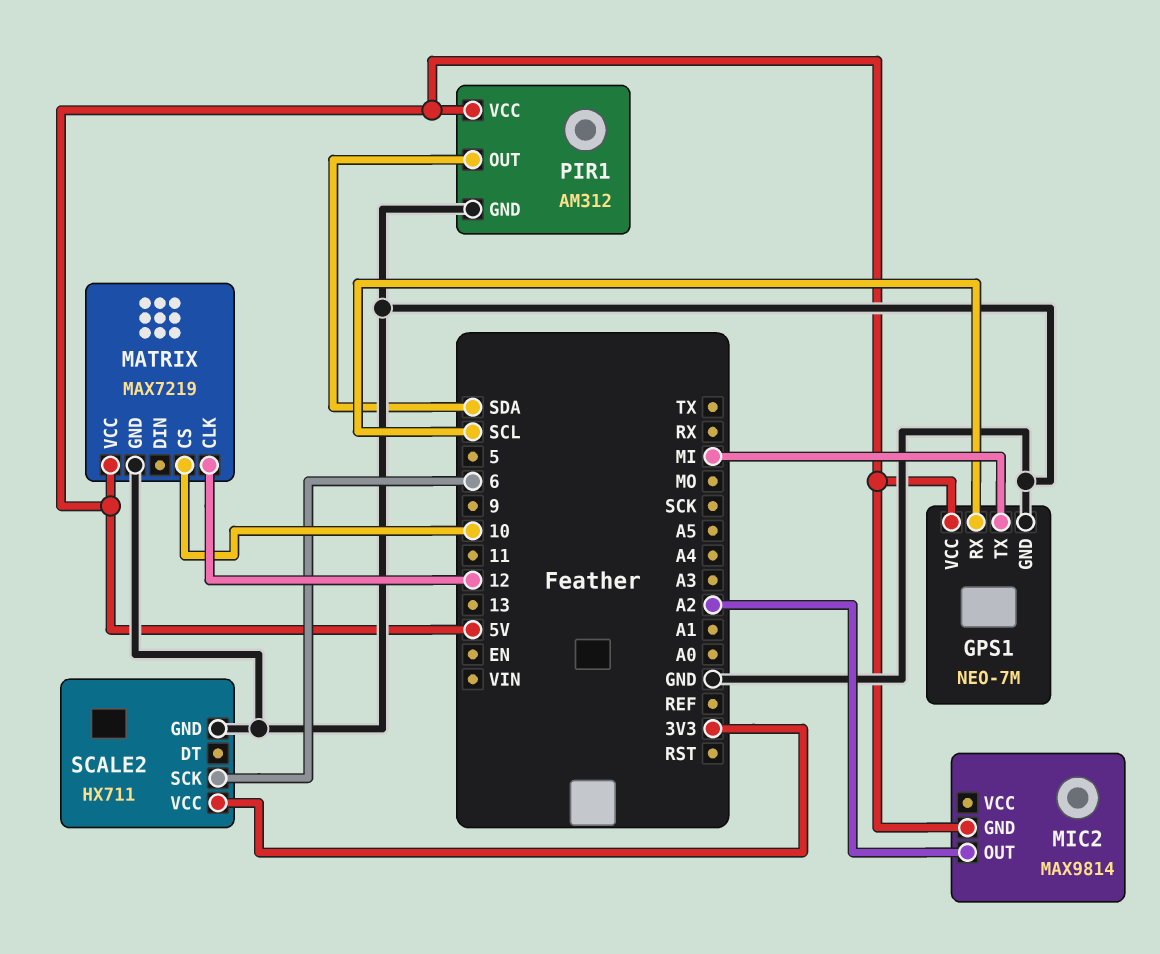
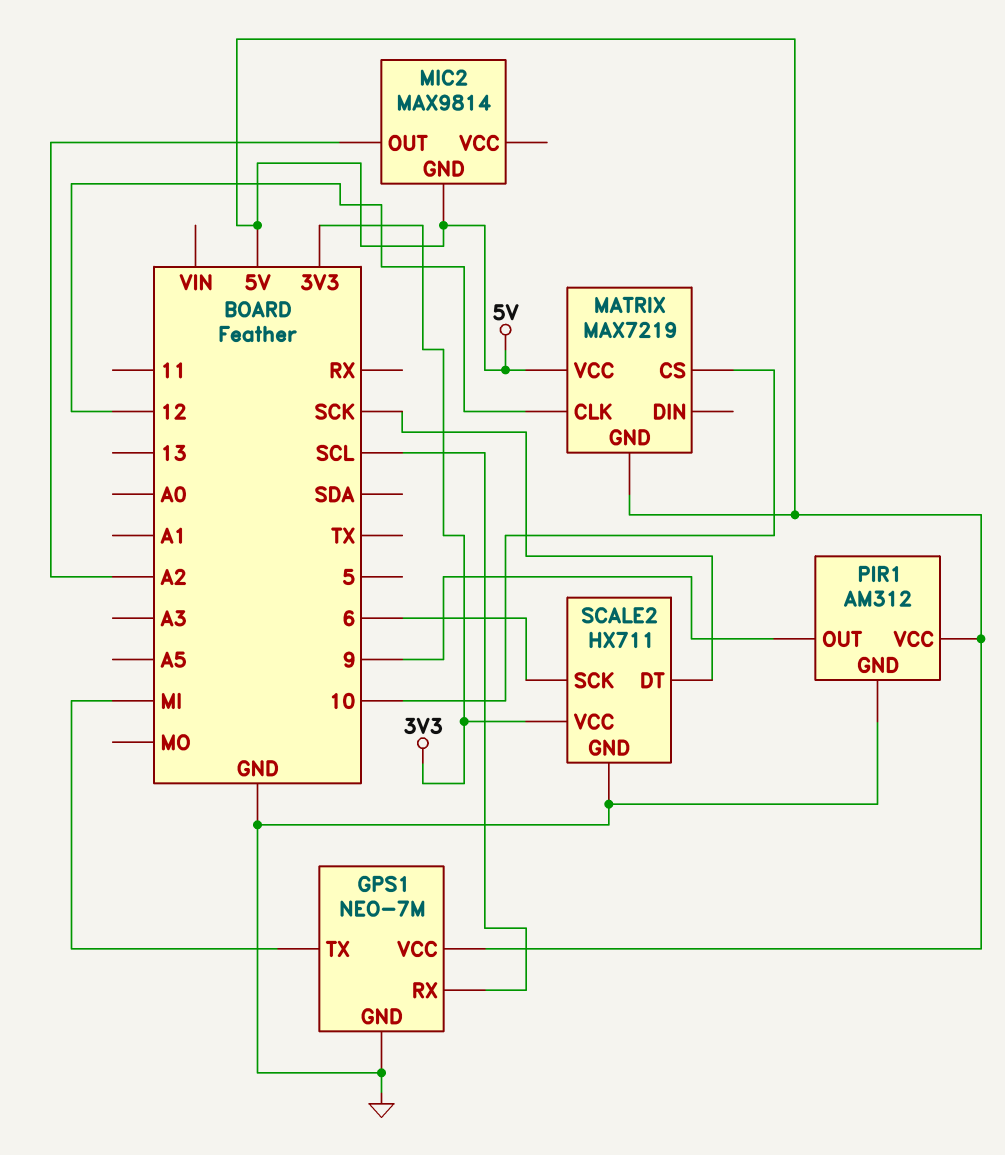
MATRIX pin GND: GND -> 5V
PIR1 pin OUT: SDA -> 9
SCALE2 pin DT: none -> SCK

